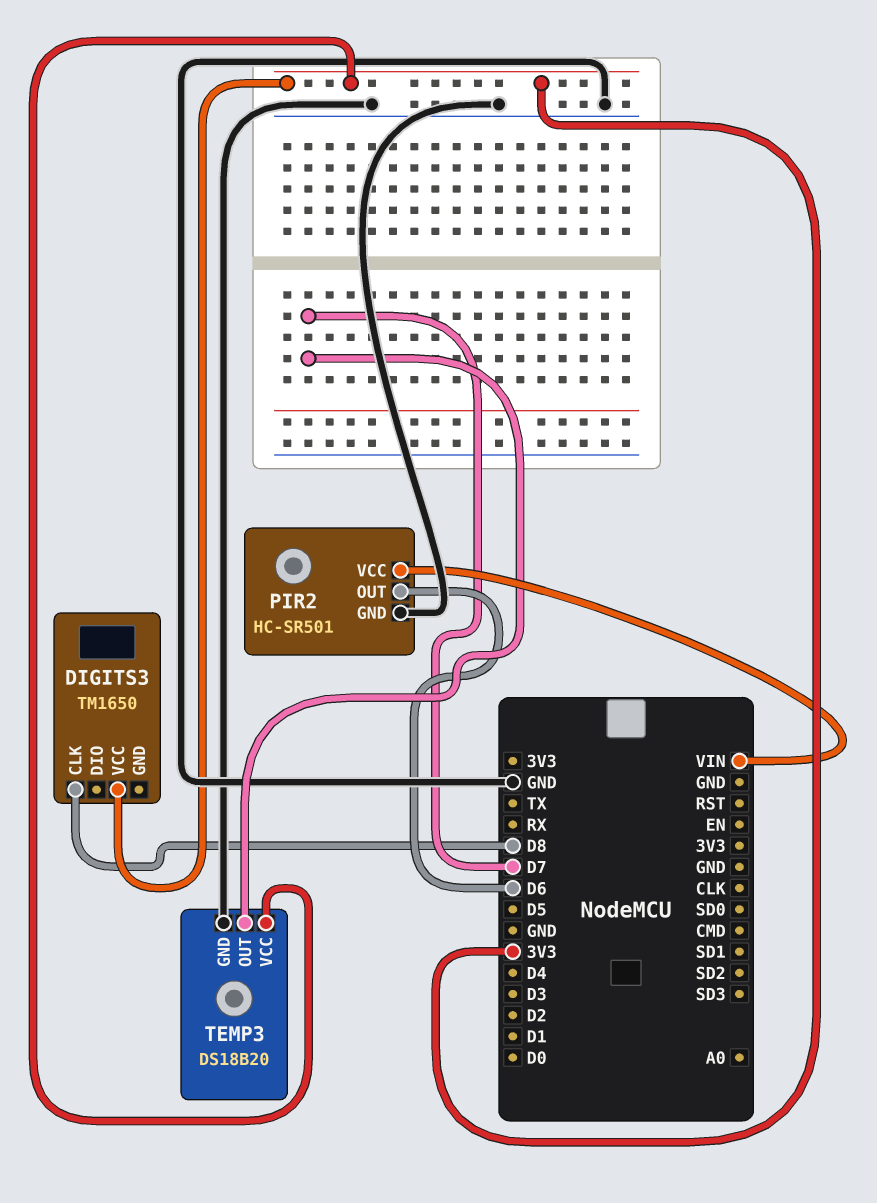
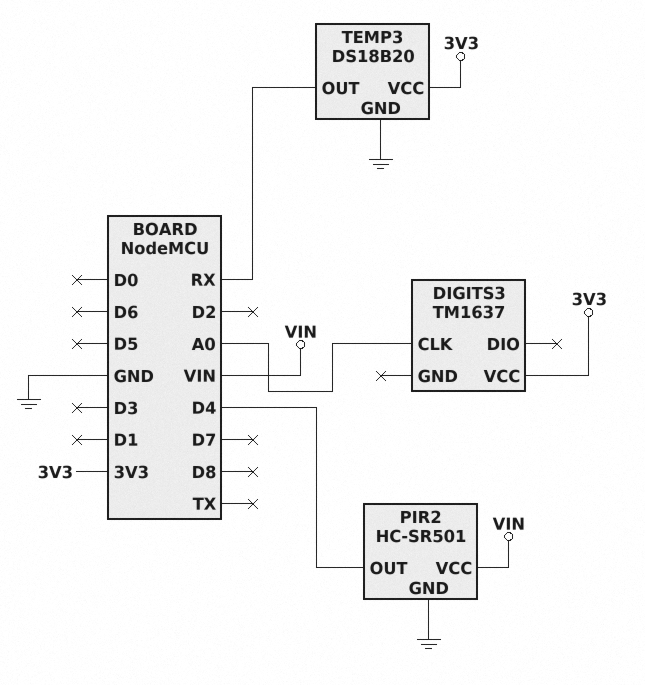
DIGITS3: TM1650 -> TM1637
DIGITS3 pin CLK: D8 -> A0
PIR2 pin OUT: D6 -> D4
TEMP3 pin OUT: D7 -> RX

